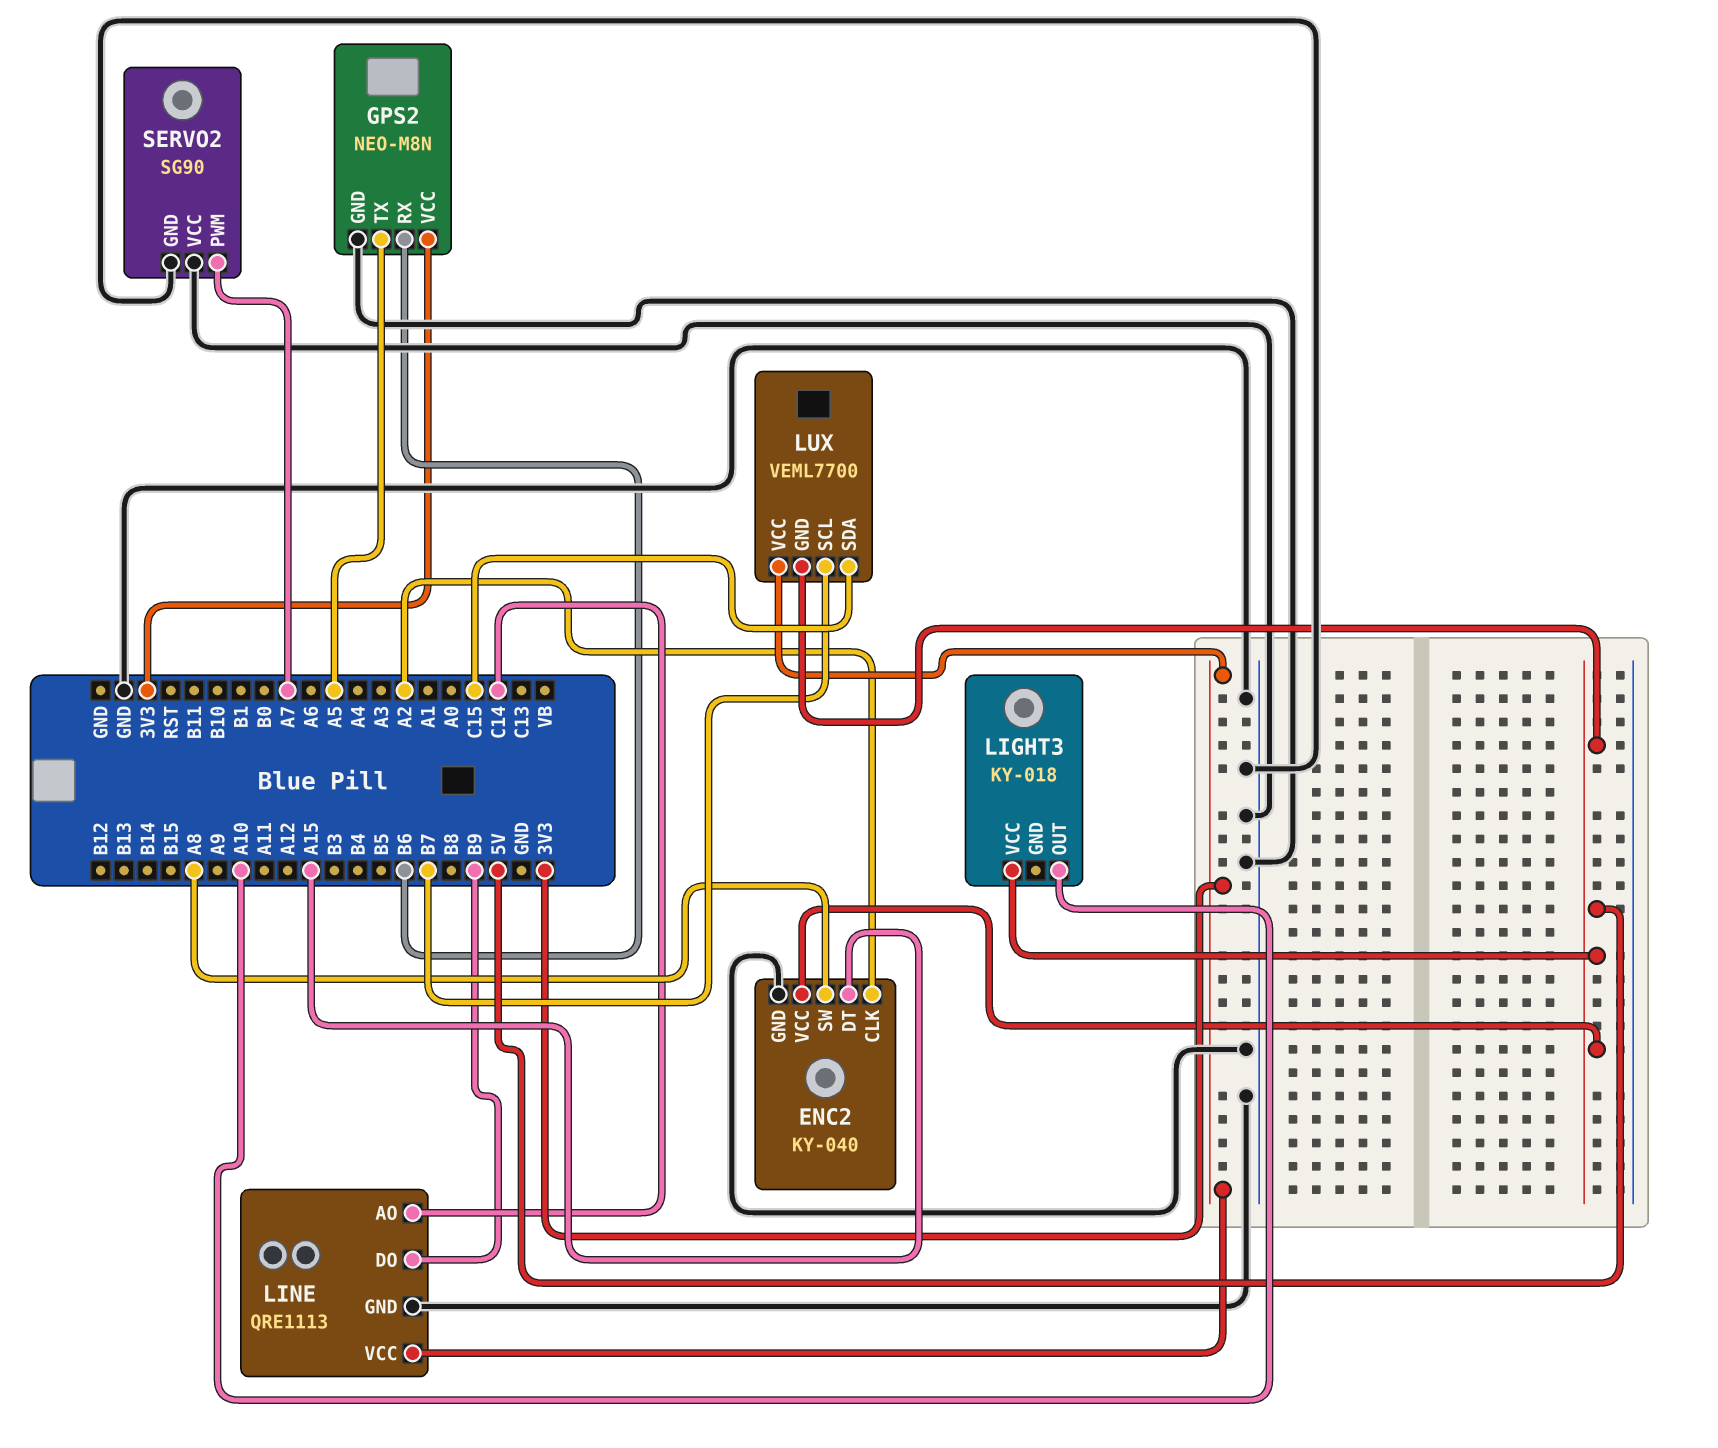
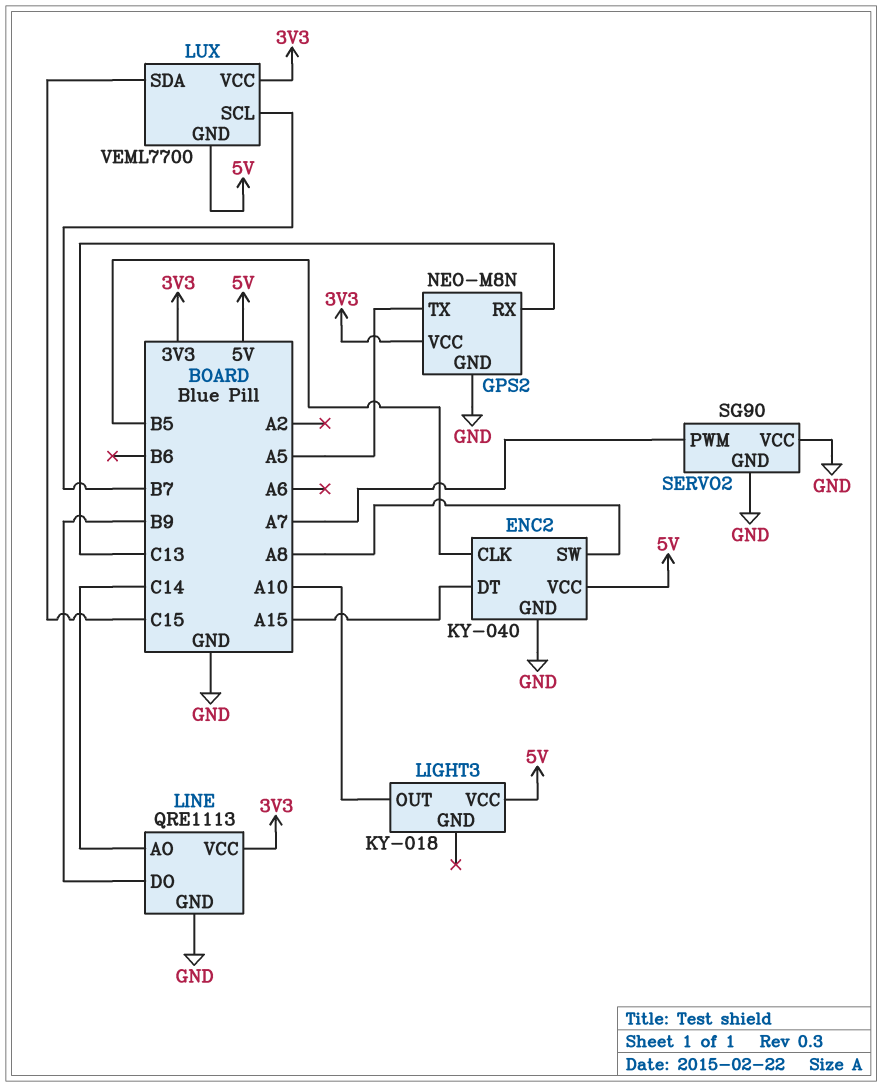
ENC2 pin CLK: A2 -> B5
GPS2 pin RX: B6 -> C13

